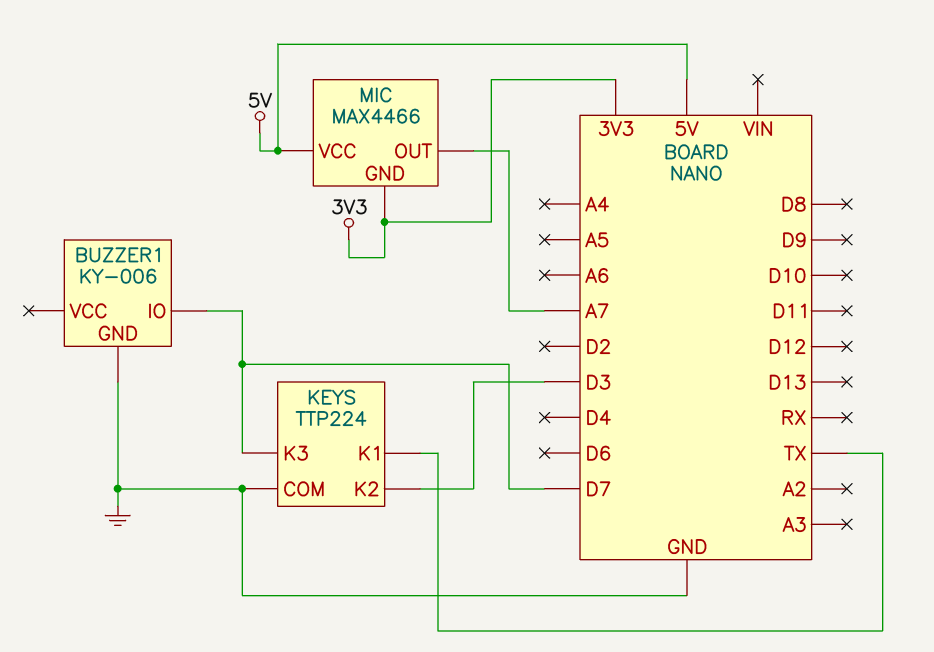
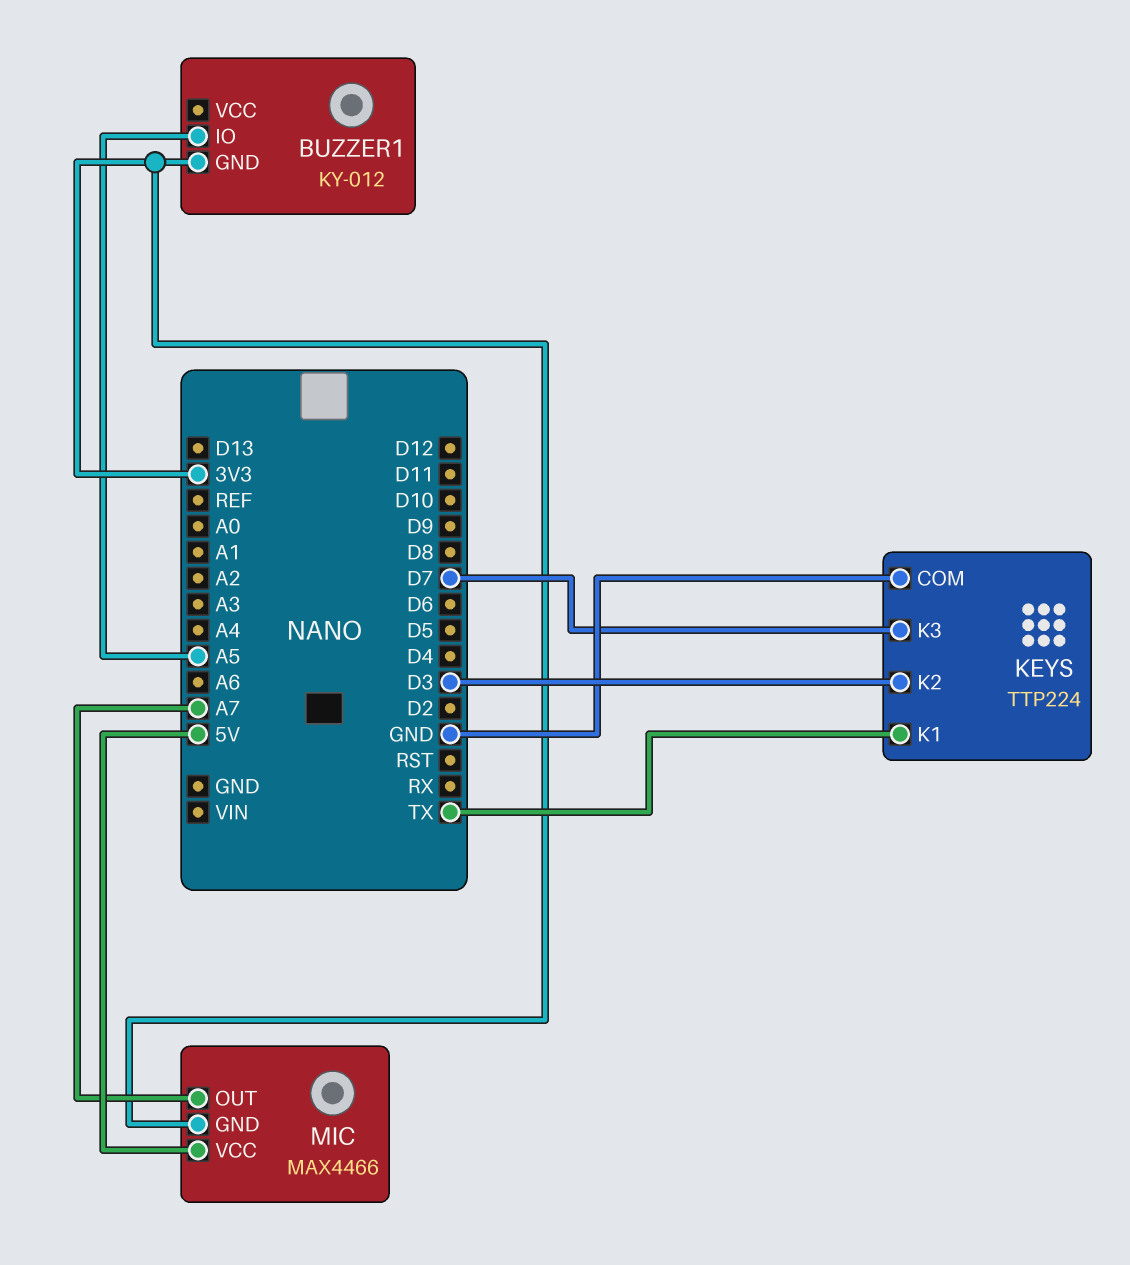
BUZZER1: KY-006 -> KY-012
BUZZER1 pin GND: GND -> 3V3
BUZZER1 pin IO: D7 -> A5

